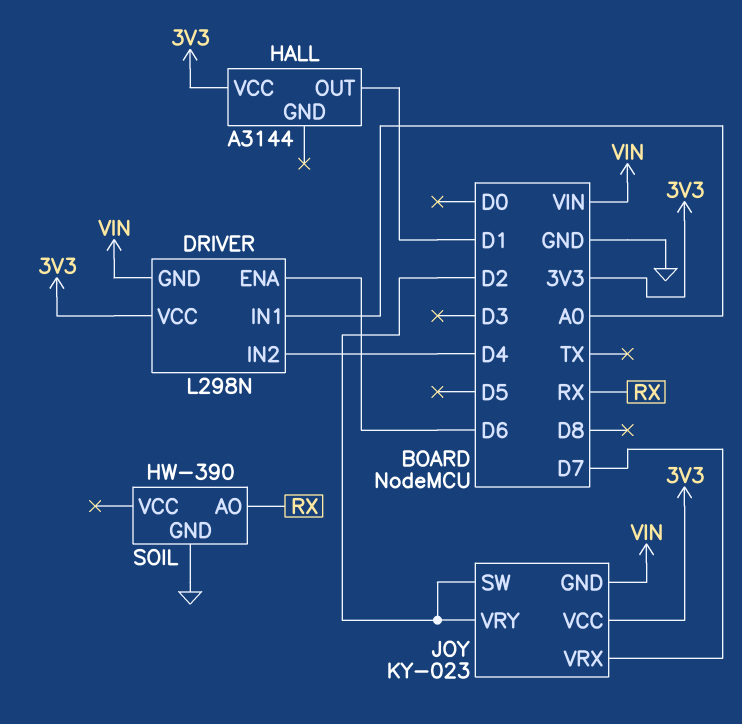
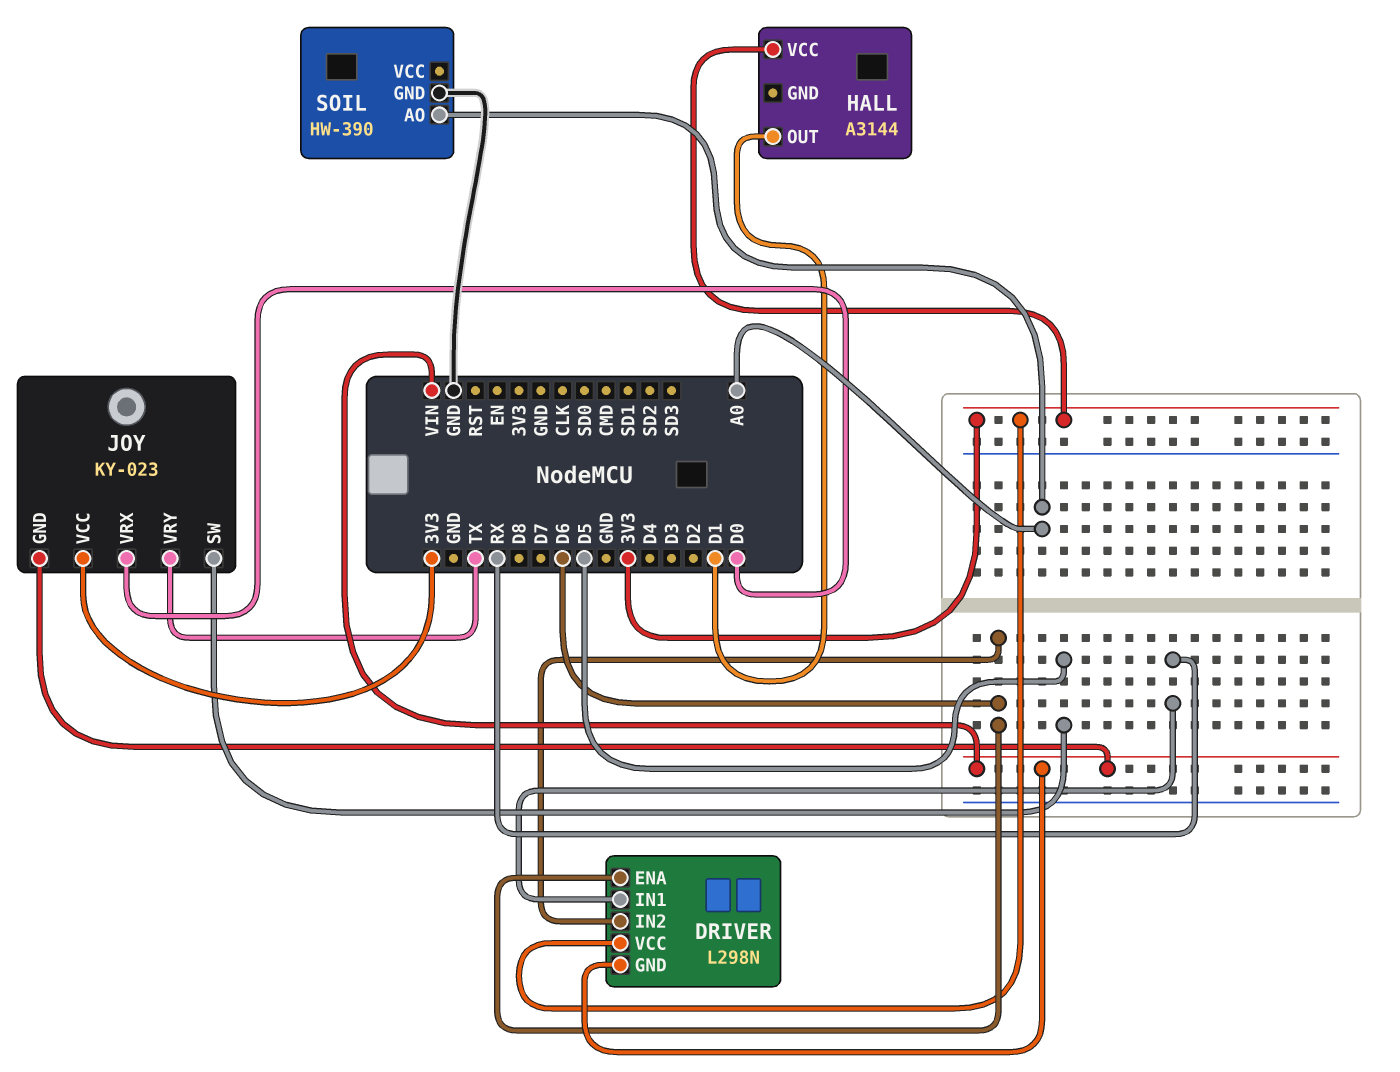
DRIVER pin IN1: A0 -> RX
DRIVER pin IN2: D4 -> D6
JOY pin SW: D2 -> D5
JOY pin VRX: D7 -> D0
JOY pin VRY: D2 -> TX
SOIL pin AO: RX -> A0

